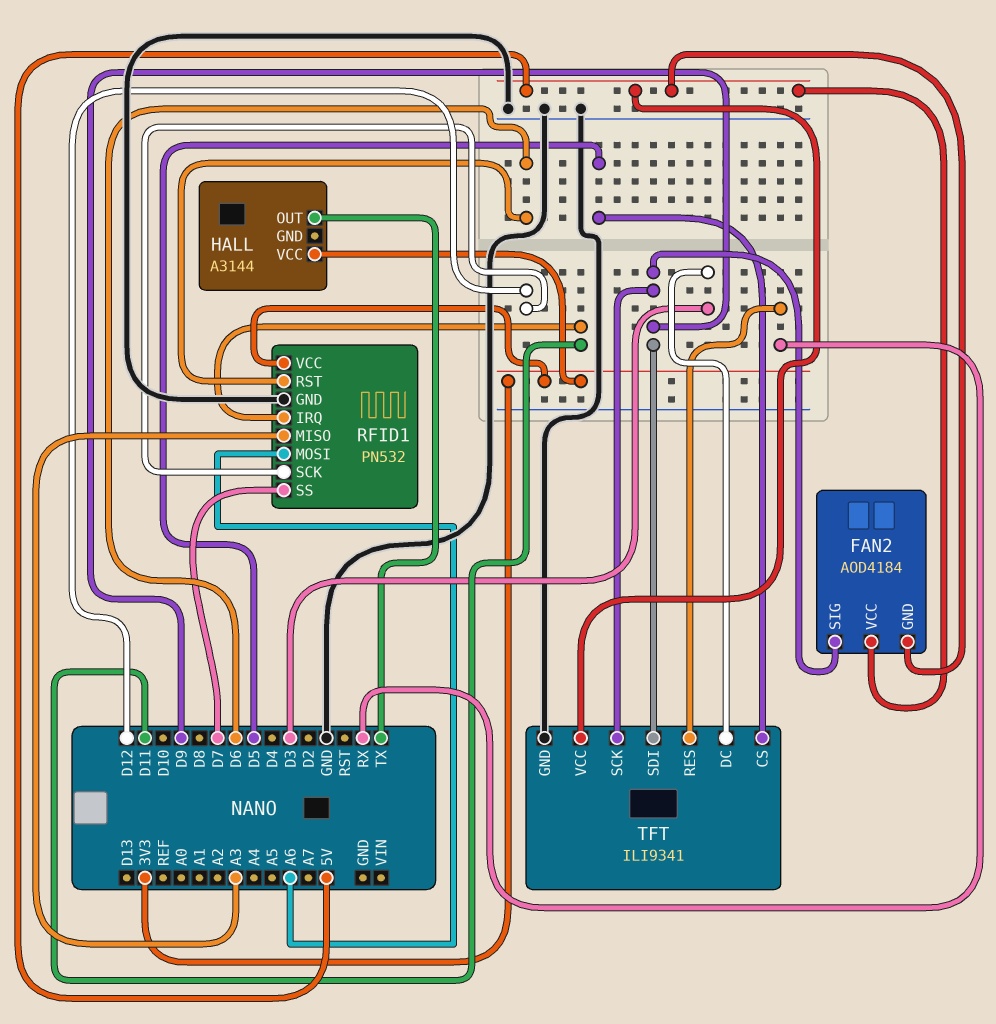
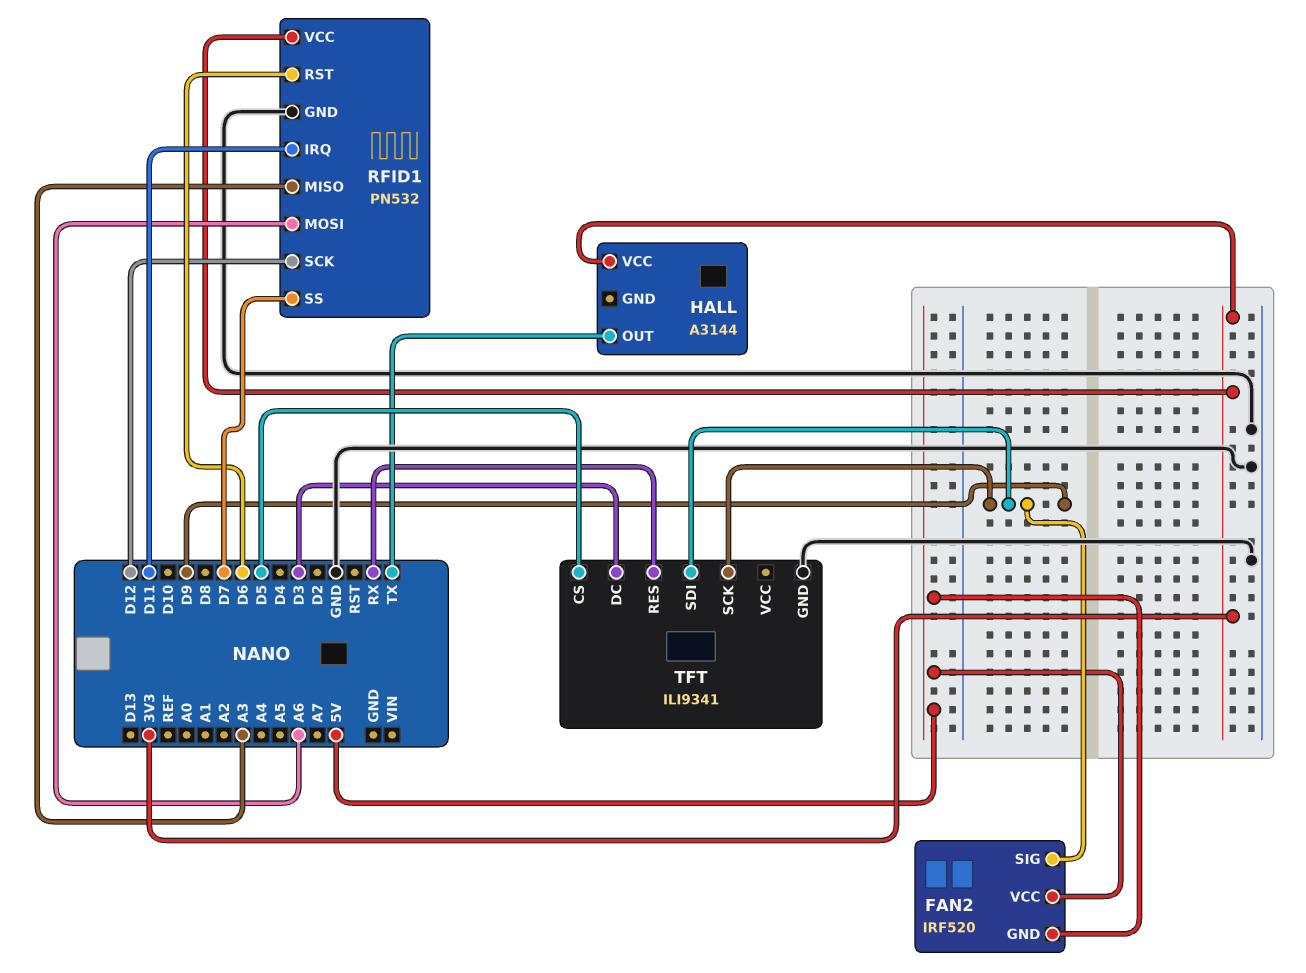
FAN2: AOD4184 -> IRF520
TFT pin VCC: 5V -> none

